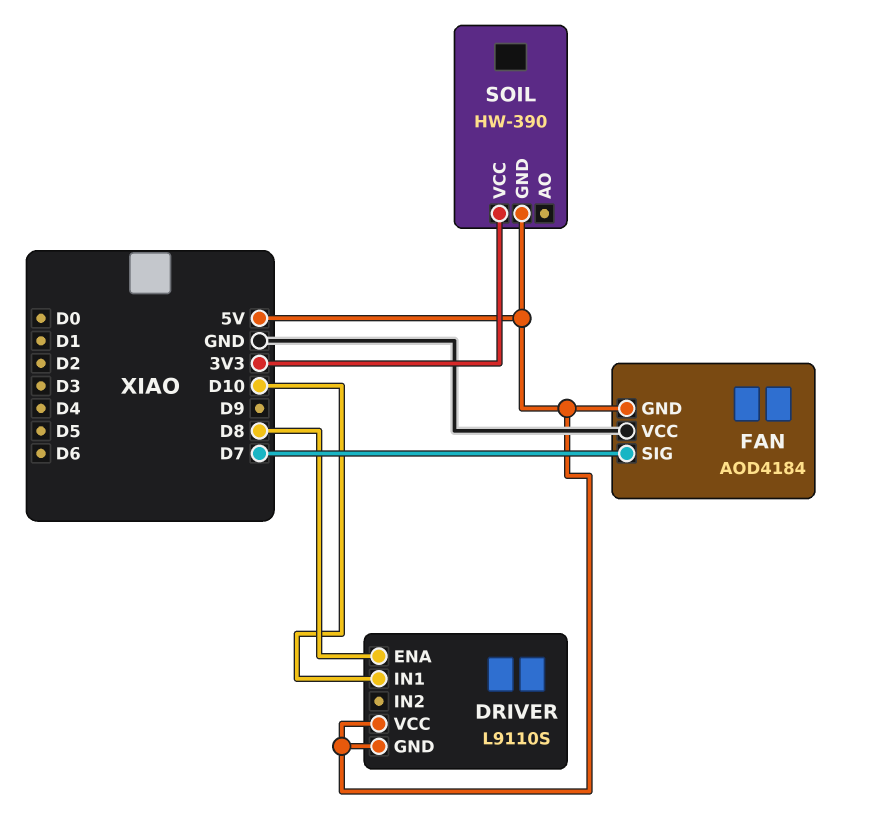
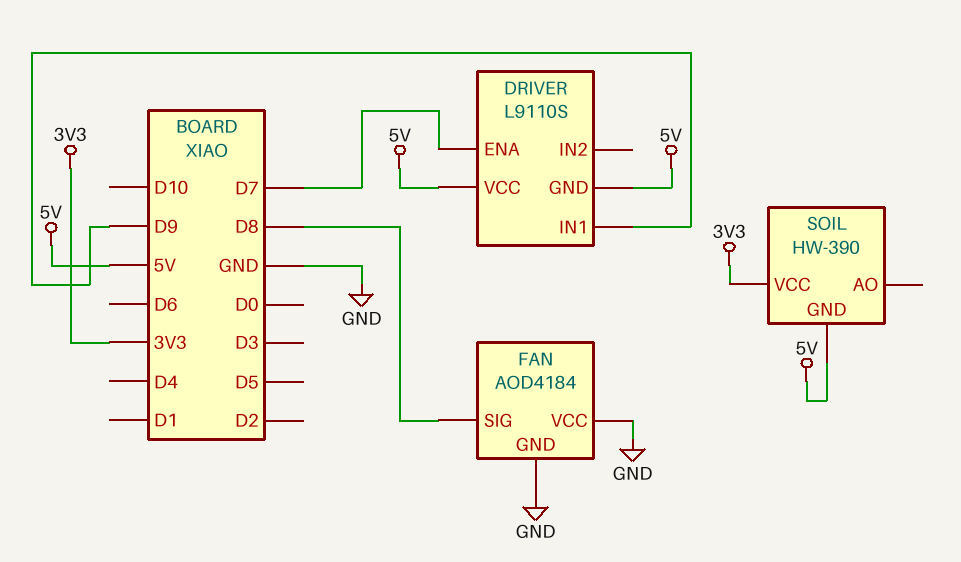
DRIVER pin ENA: D8 -> D7
DRIVER pin IN1: D10 -> D9
FAN pin GND: 5V -> GND
FAN pin SIG: D7 -> D8

